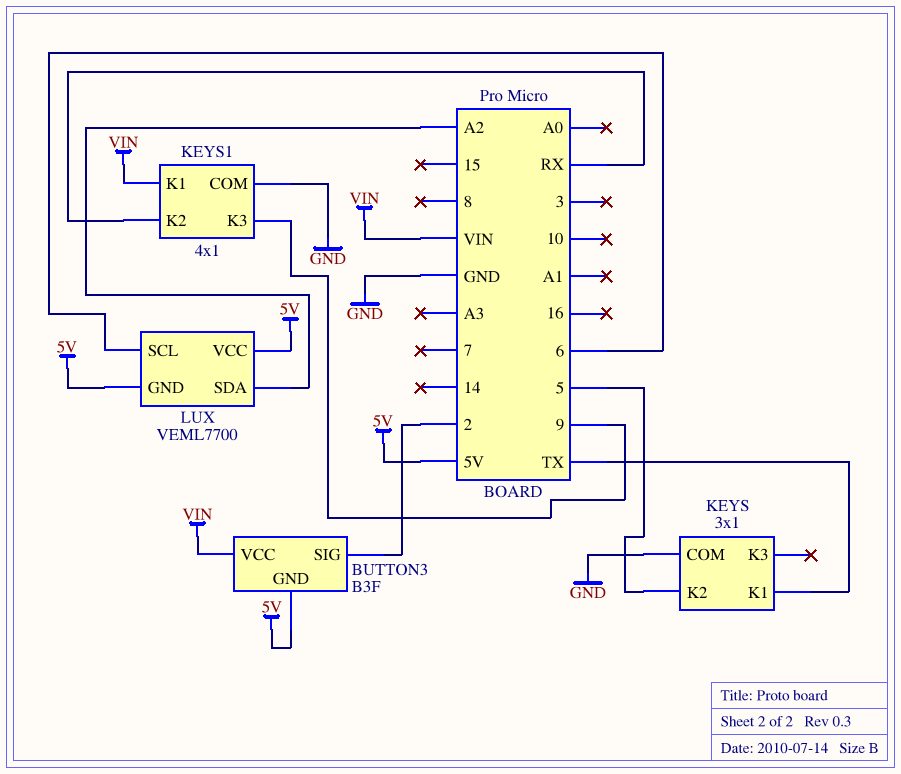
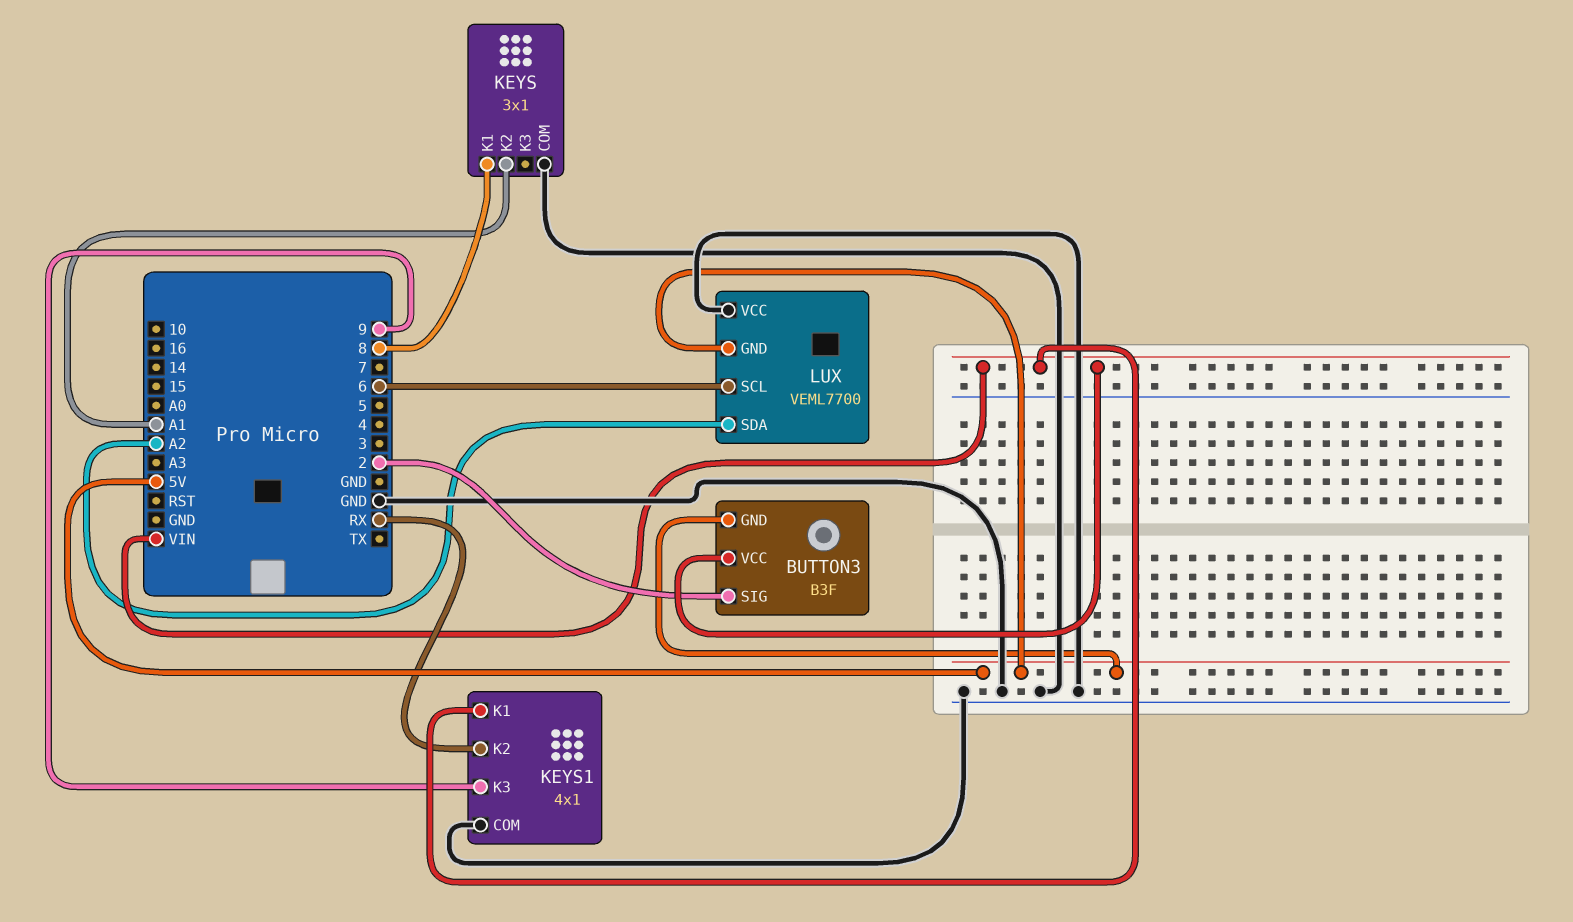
KEYS pin K1: TX -> 8
KEYS pin K2: 5 -> A1
LUX pin VCC: 5V -> GND

